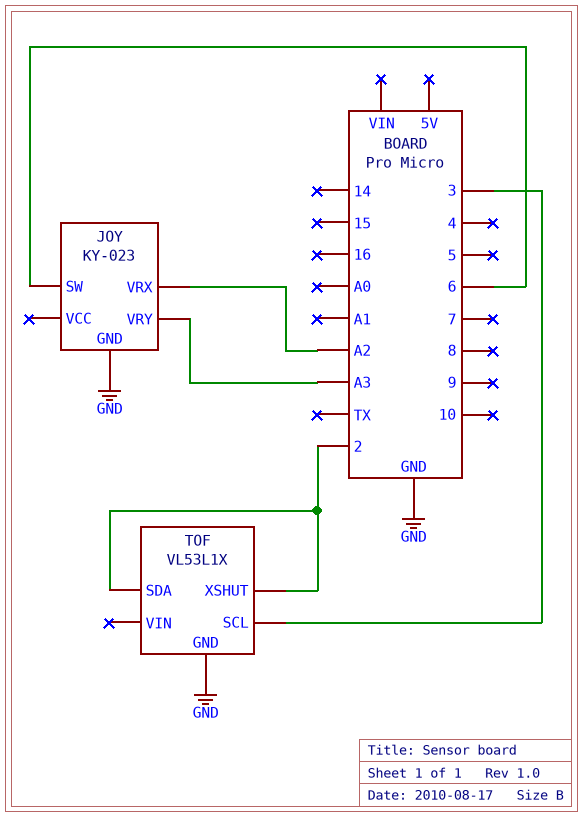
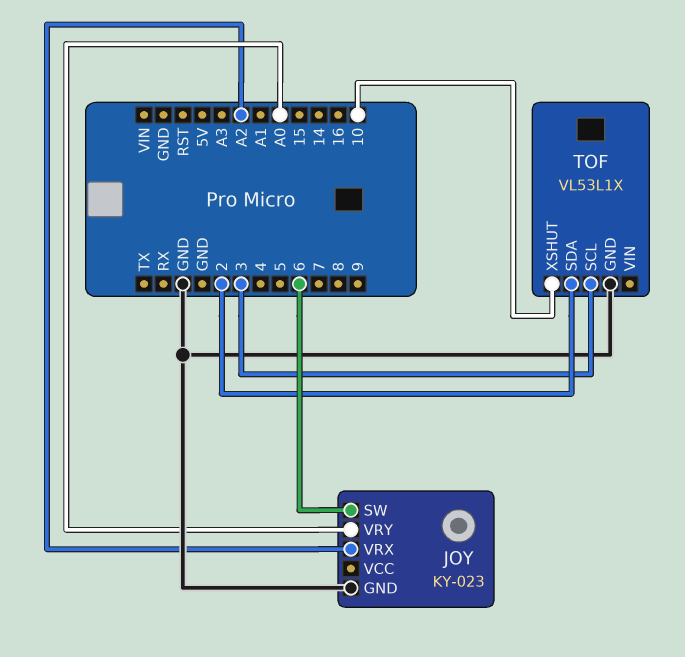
JOY pin VRY: A3 -> A0
TOF pin XSHUT: 2 -> 10

